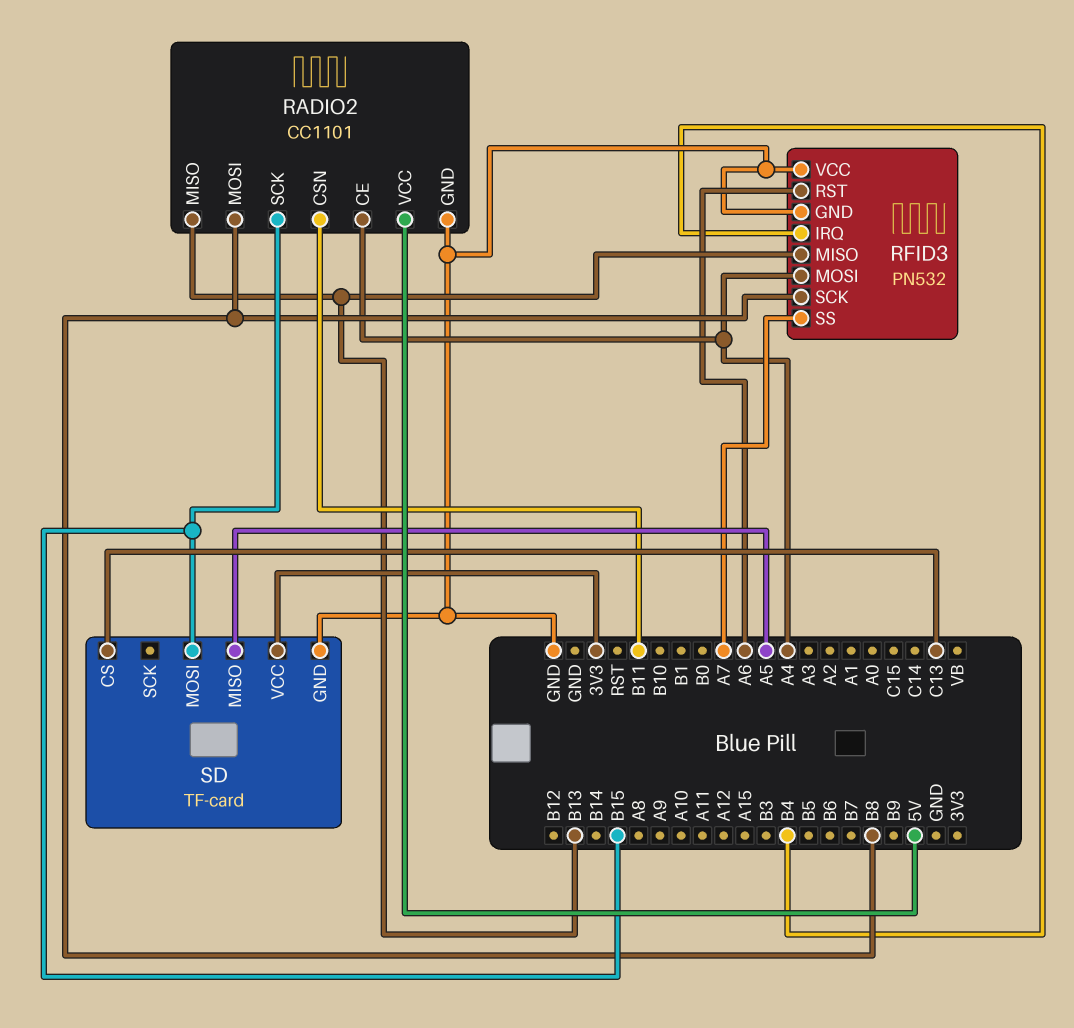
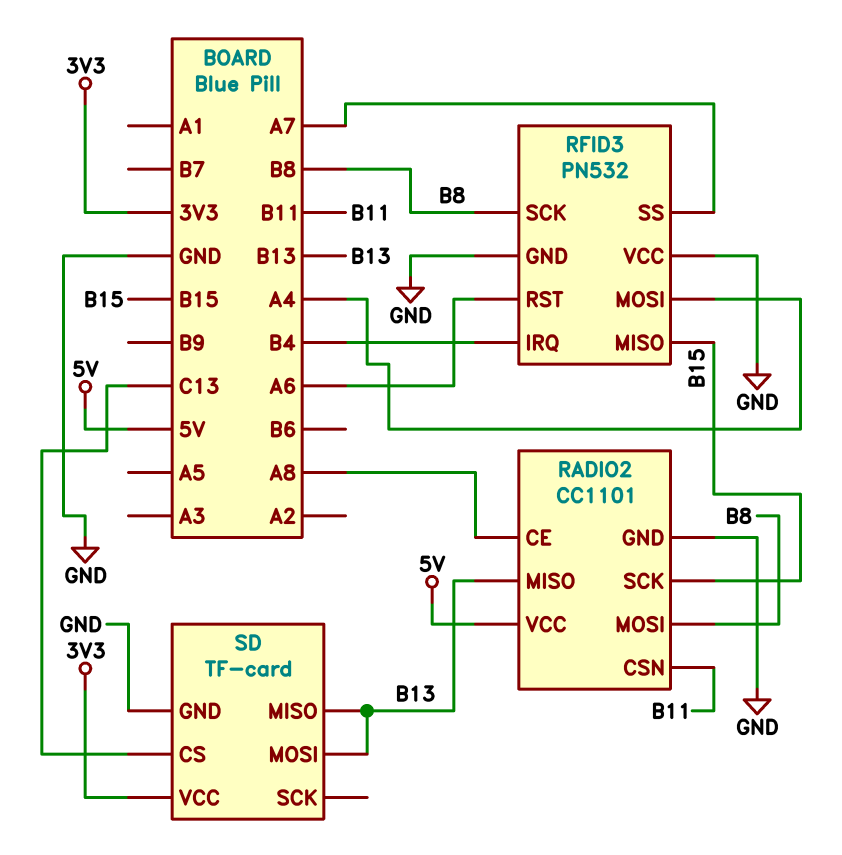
RADIO2 pin CE: A4 -> A8
RFID3 pin MISO: B13 -> B15
SD pin MISO: A5 -> B13
SD pin MOSI: B15 -> B13

